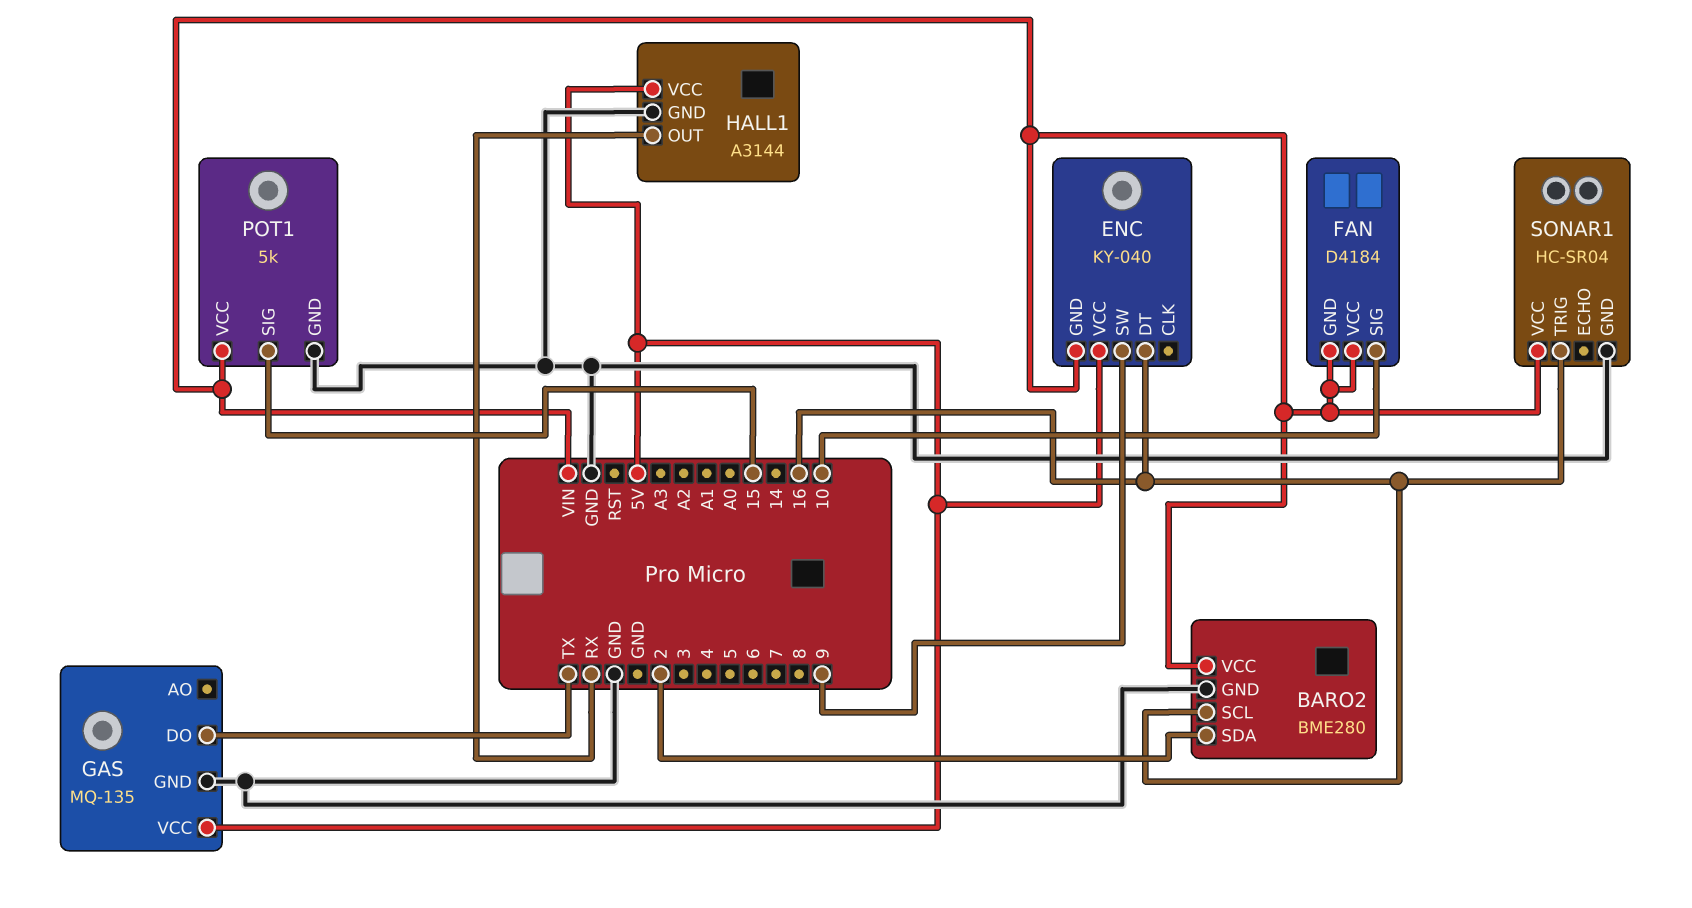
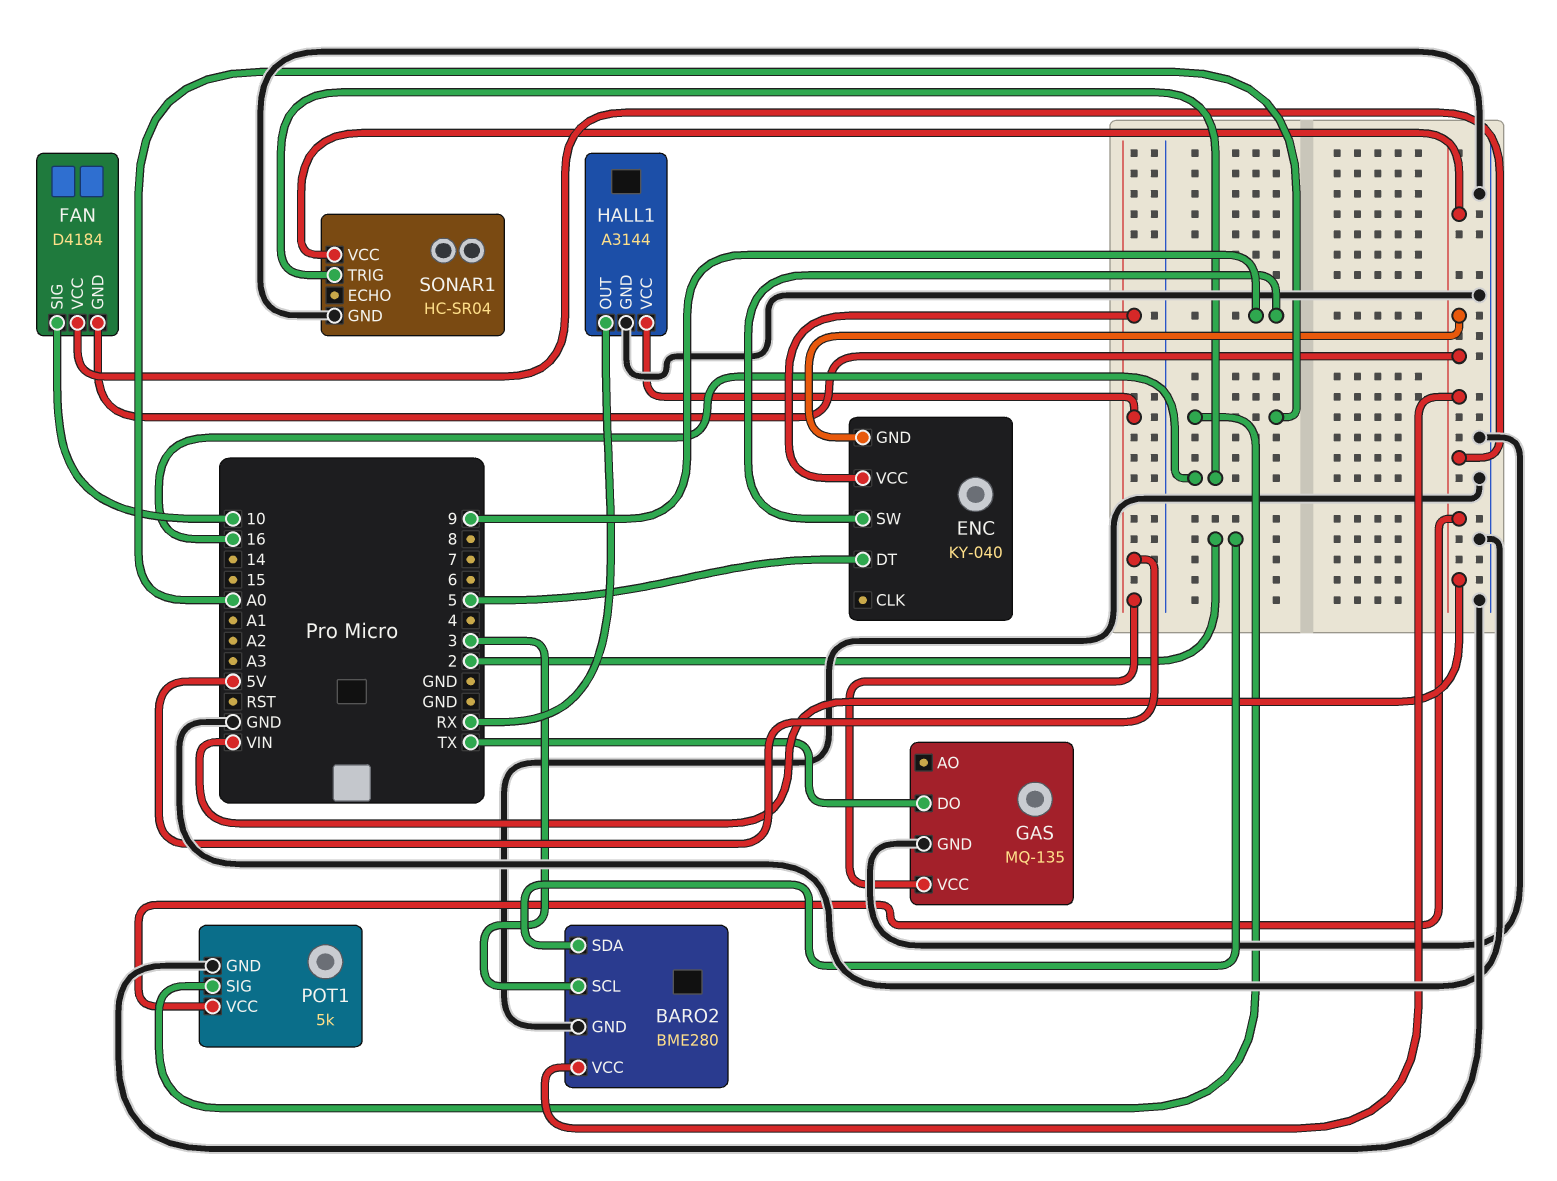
BARO2 pin SCL: 16 -> 3
ENC pin DT: 16 -> 5
POT1 pin SIG: 15 -> A0

